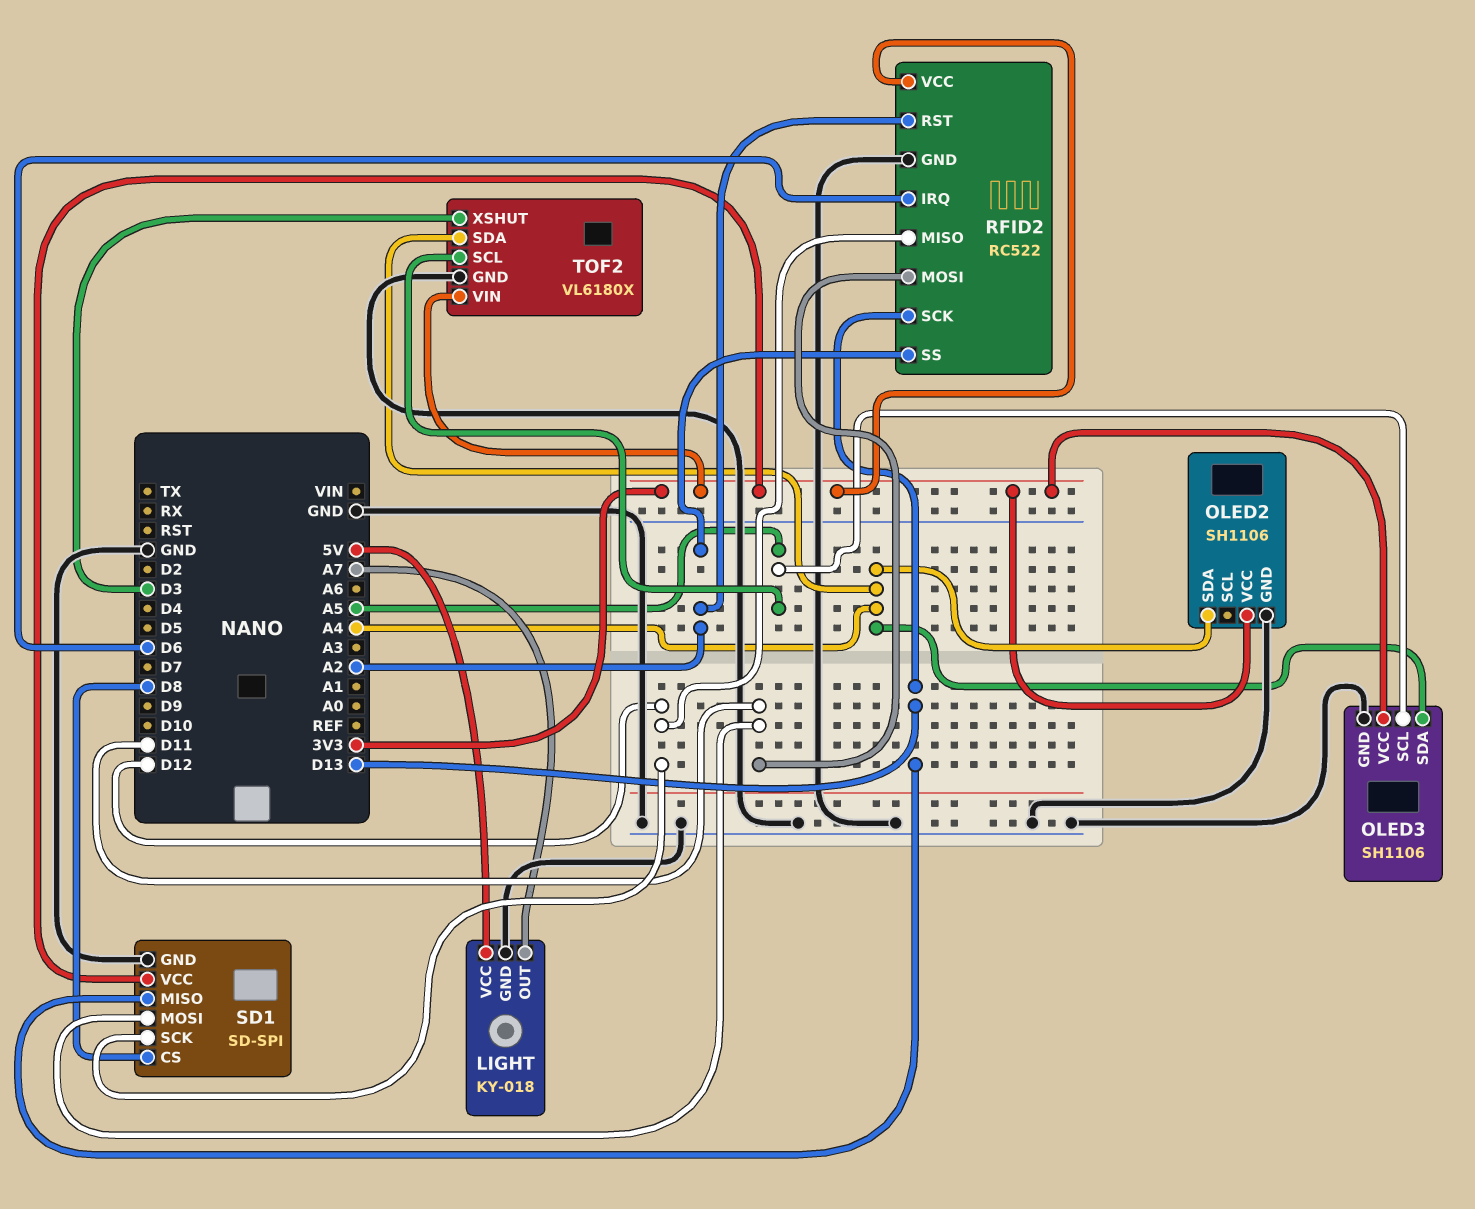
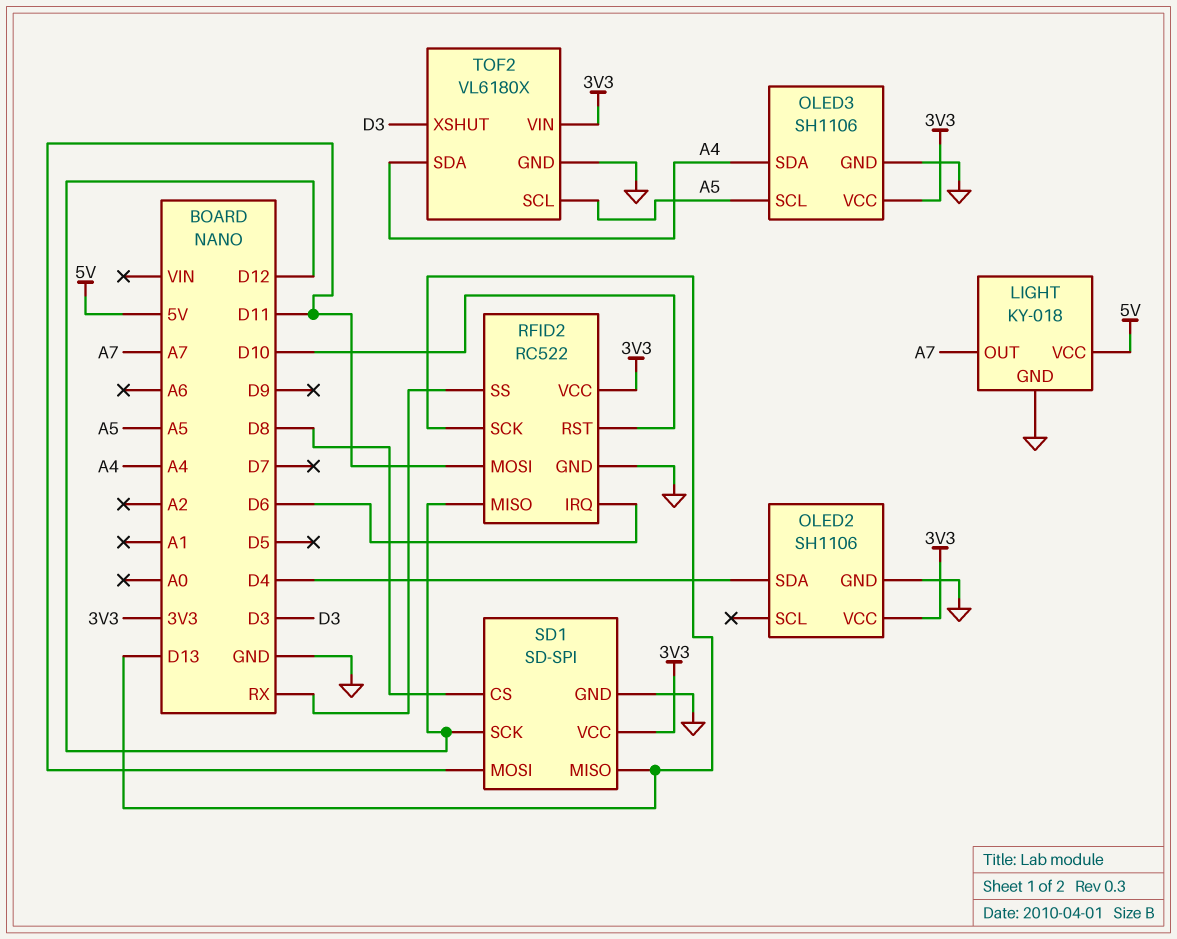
OLED2 pin SDA: A4 -> D4
RFID2 pin RST: A2 -> D10
RFID2 pin SS: A2 -> RX

